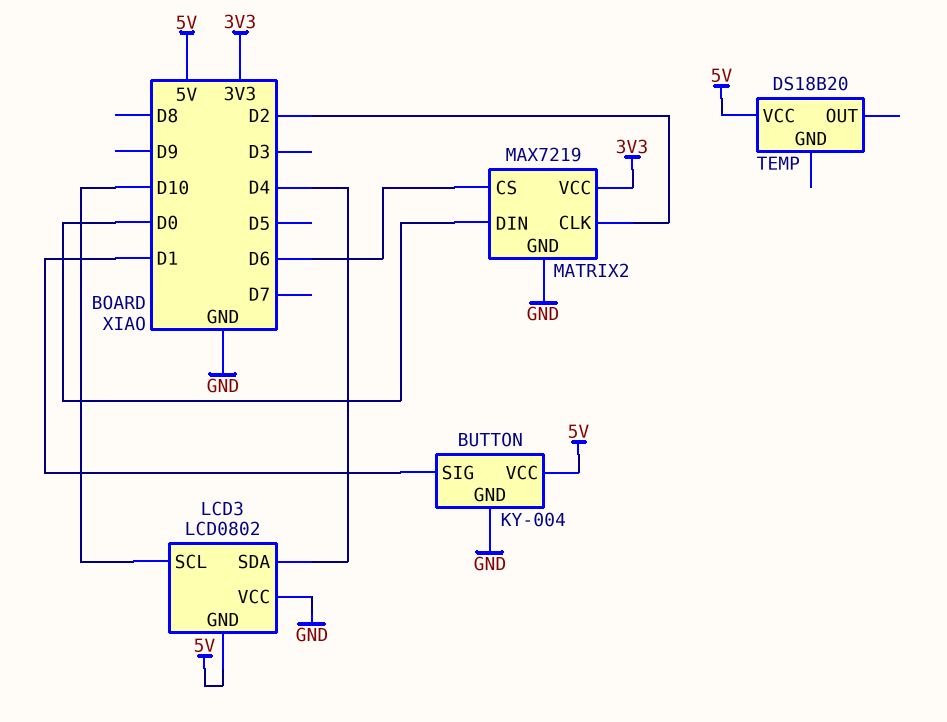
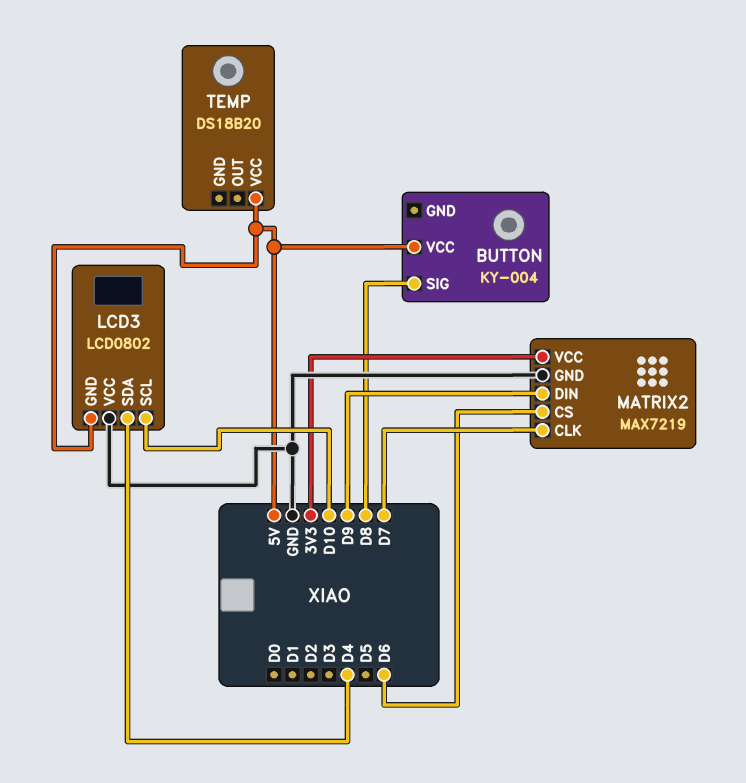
BUTTON pin GND: GND -> none
BUTTON pin SIG: D1 -> D8
MATRIX2 pin CLK: D2 -> D7
MATRIX2 pin DIN: D0 -> D9

